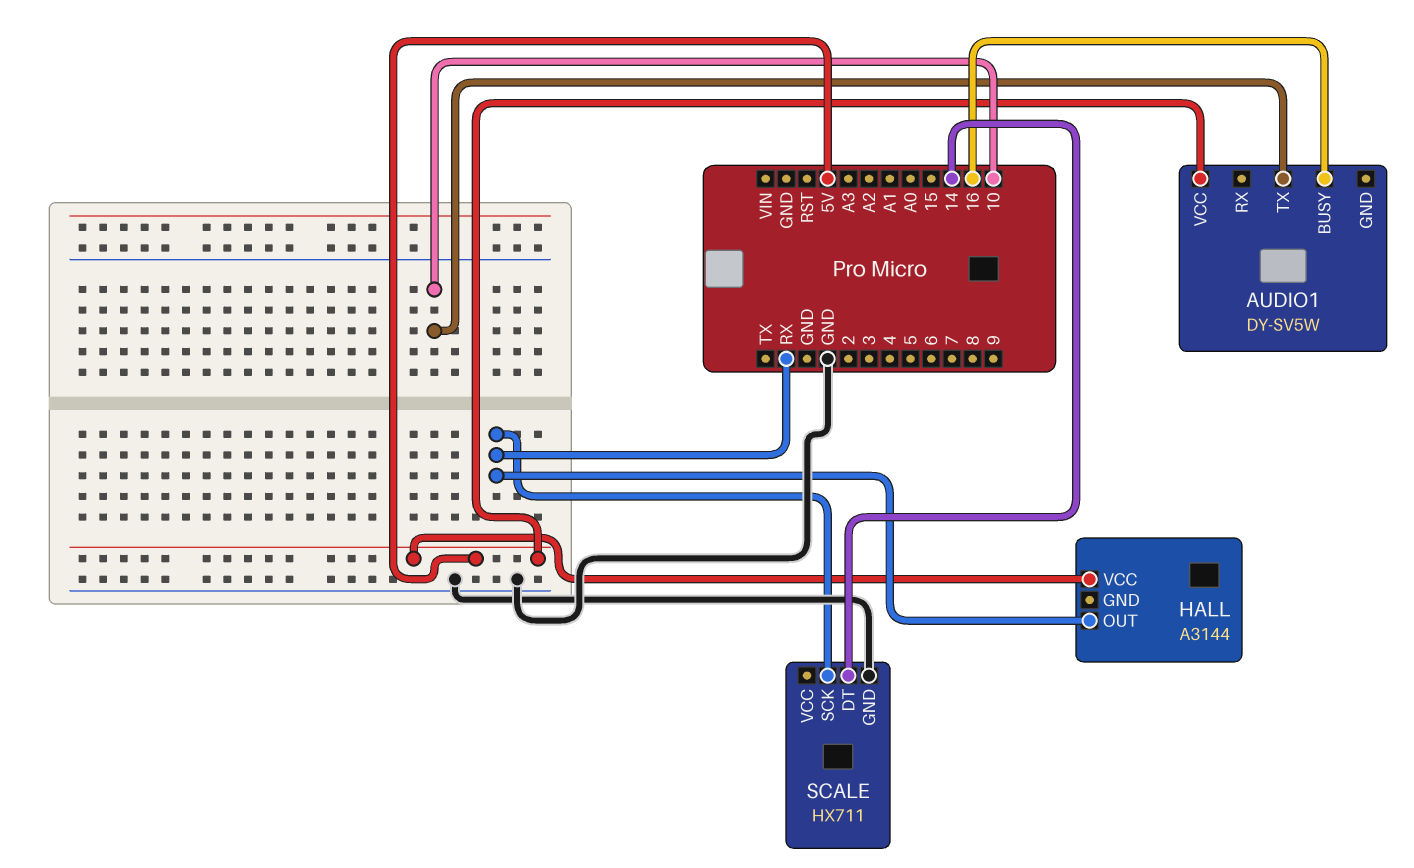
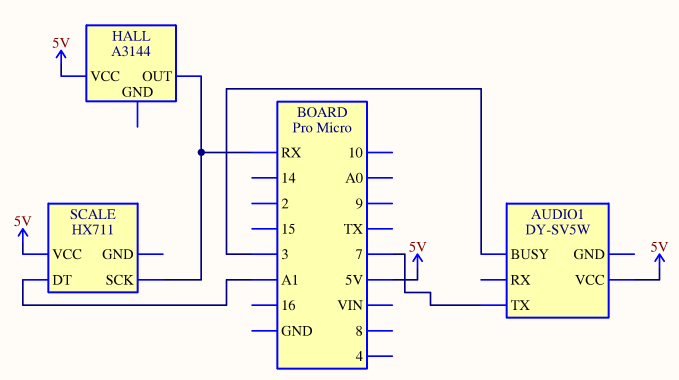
AUDIO1 pin BUSY: 16 -> 3
AUDIO1 pin TX: 10 -> 7
SCALE pin DT: 14 -> A1
SCALE pin GND: GND -> none
SCALE pin VCC: none -> 5V

